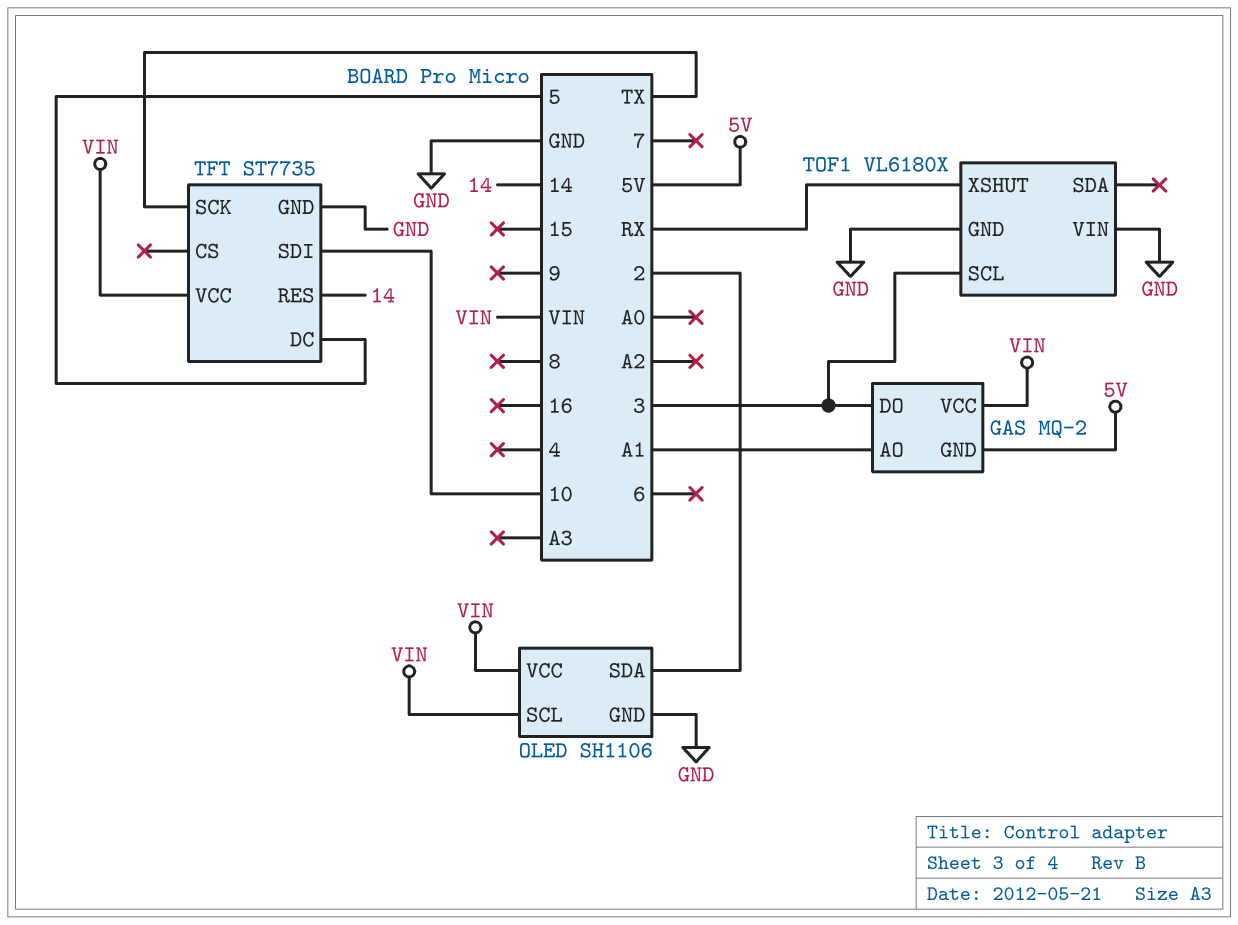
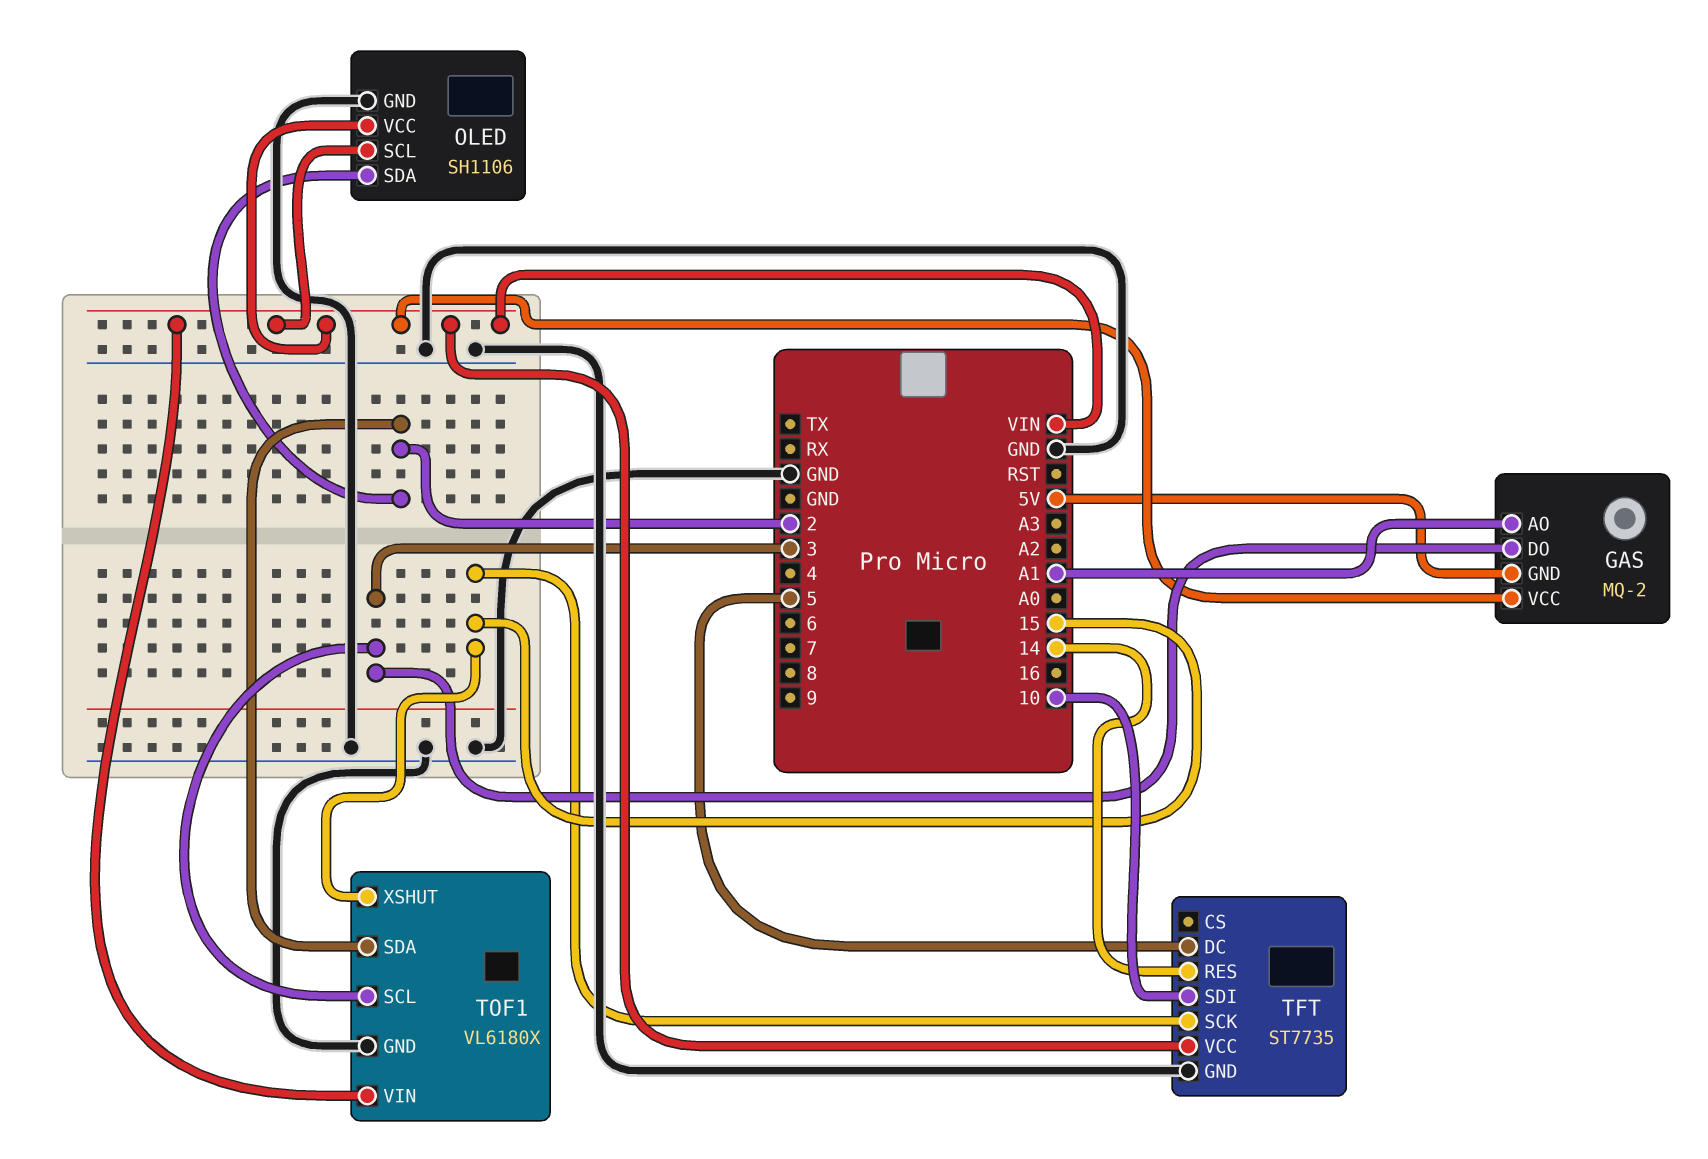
TFT pin SCK: TX -> 15
TOF1 pin SDA: none -> 2
TOF1 pin VIN: GND -> VIN
TOF1 pin XSHUT: RX -> 15

